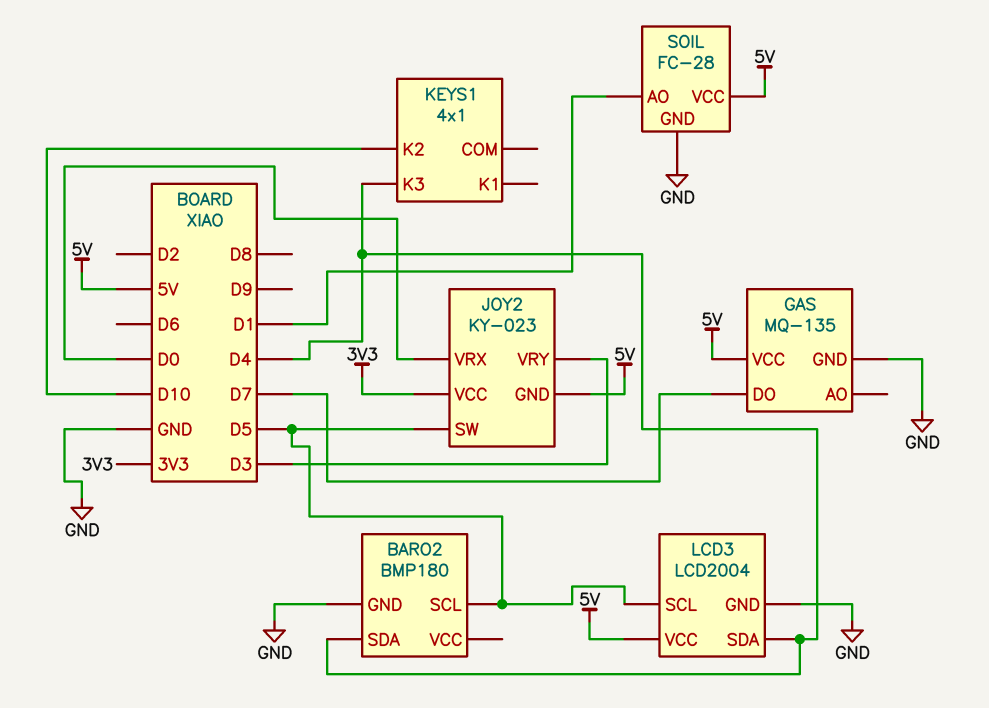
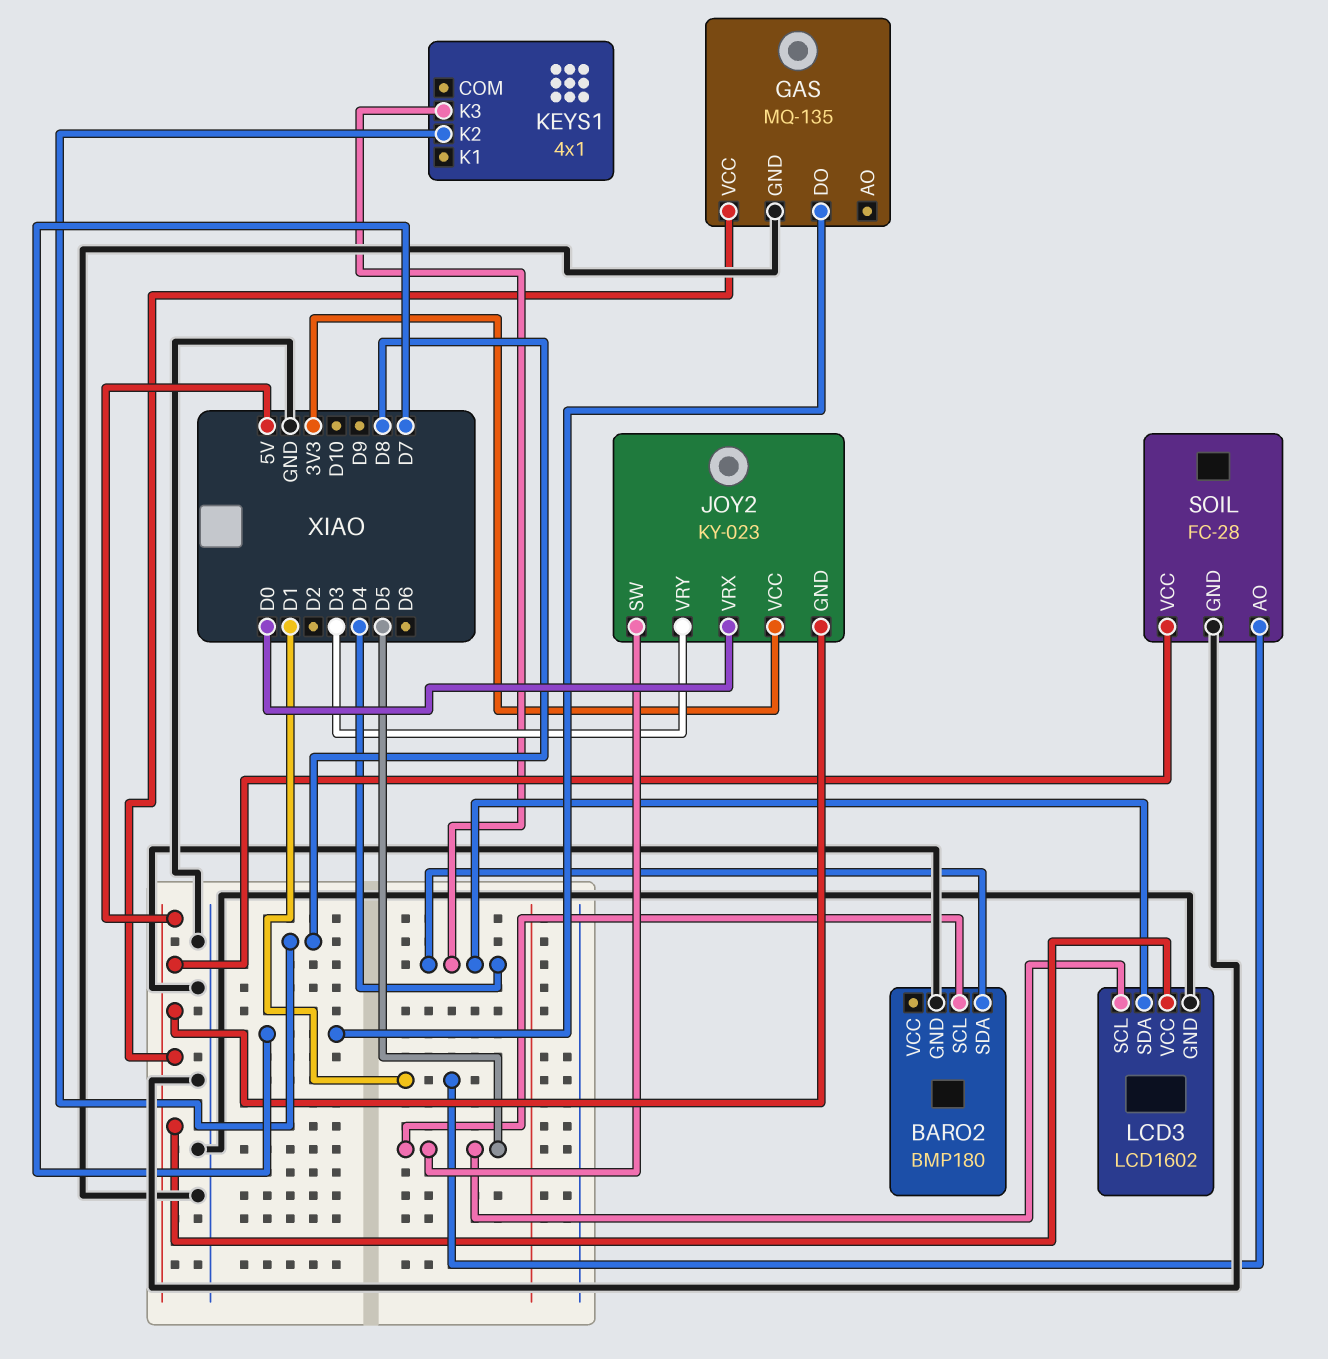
KEYS1 pin K2: D10 -> D8
LCD3: LCD2004 -> LCD1602

